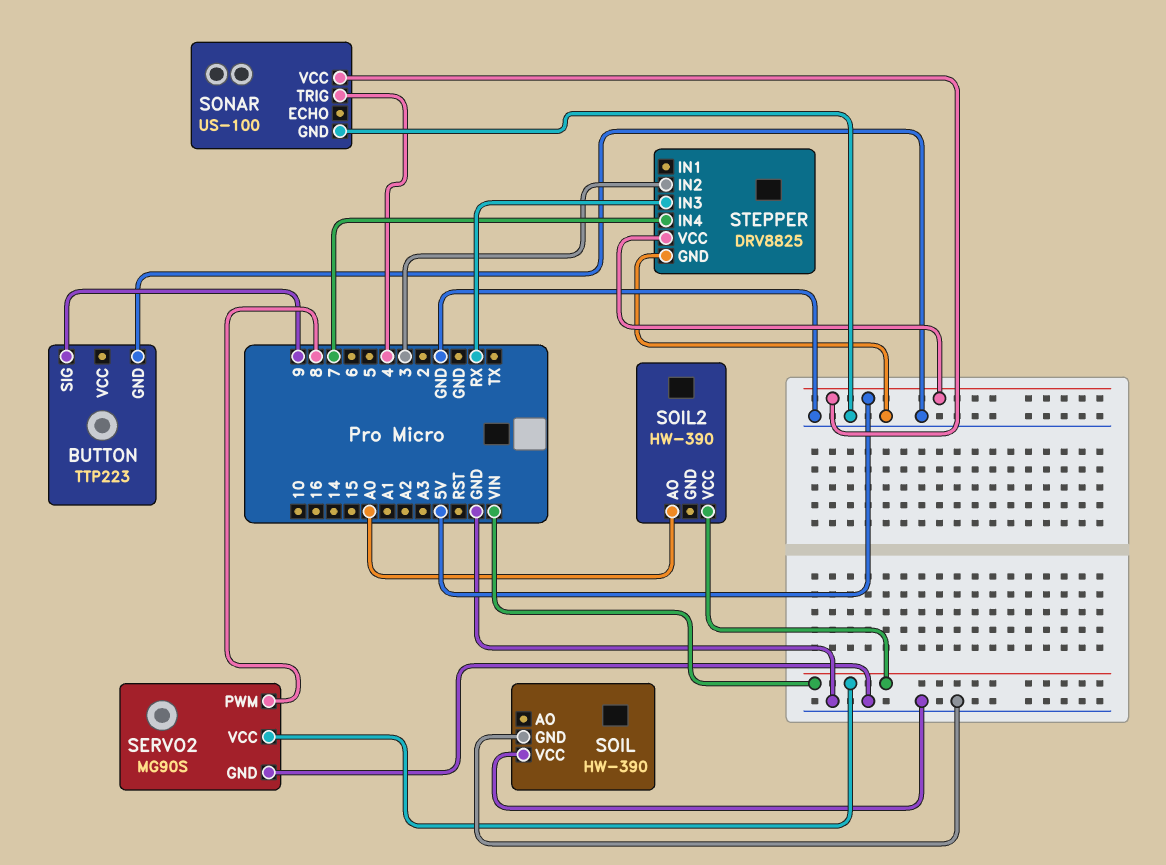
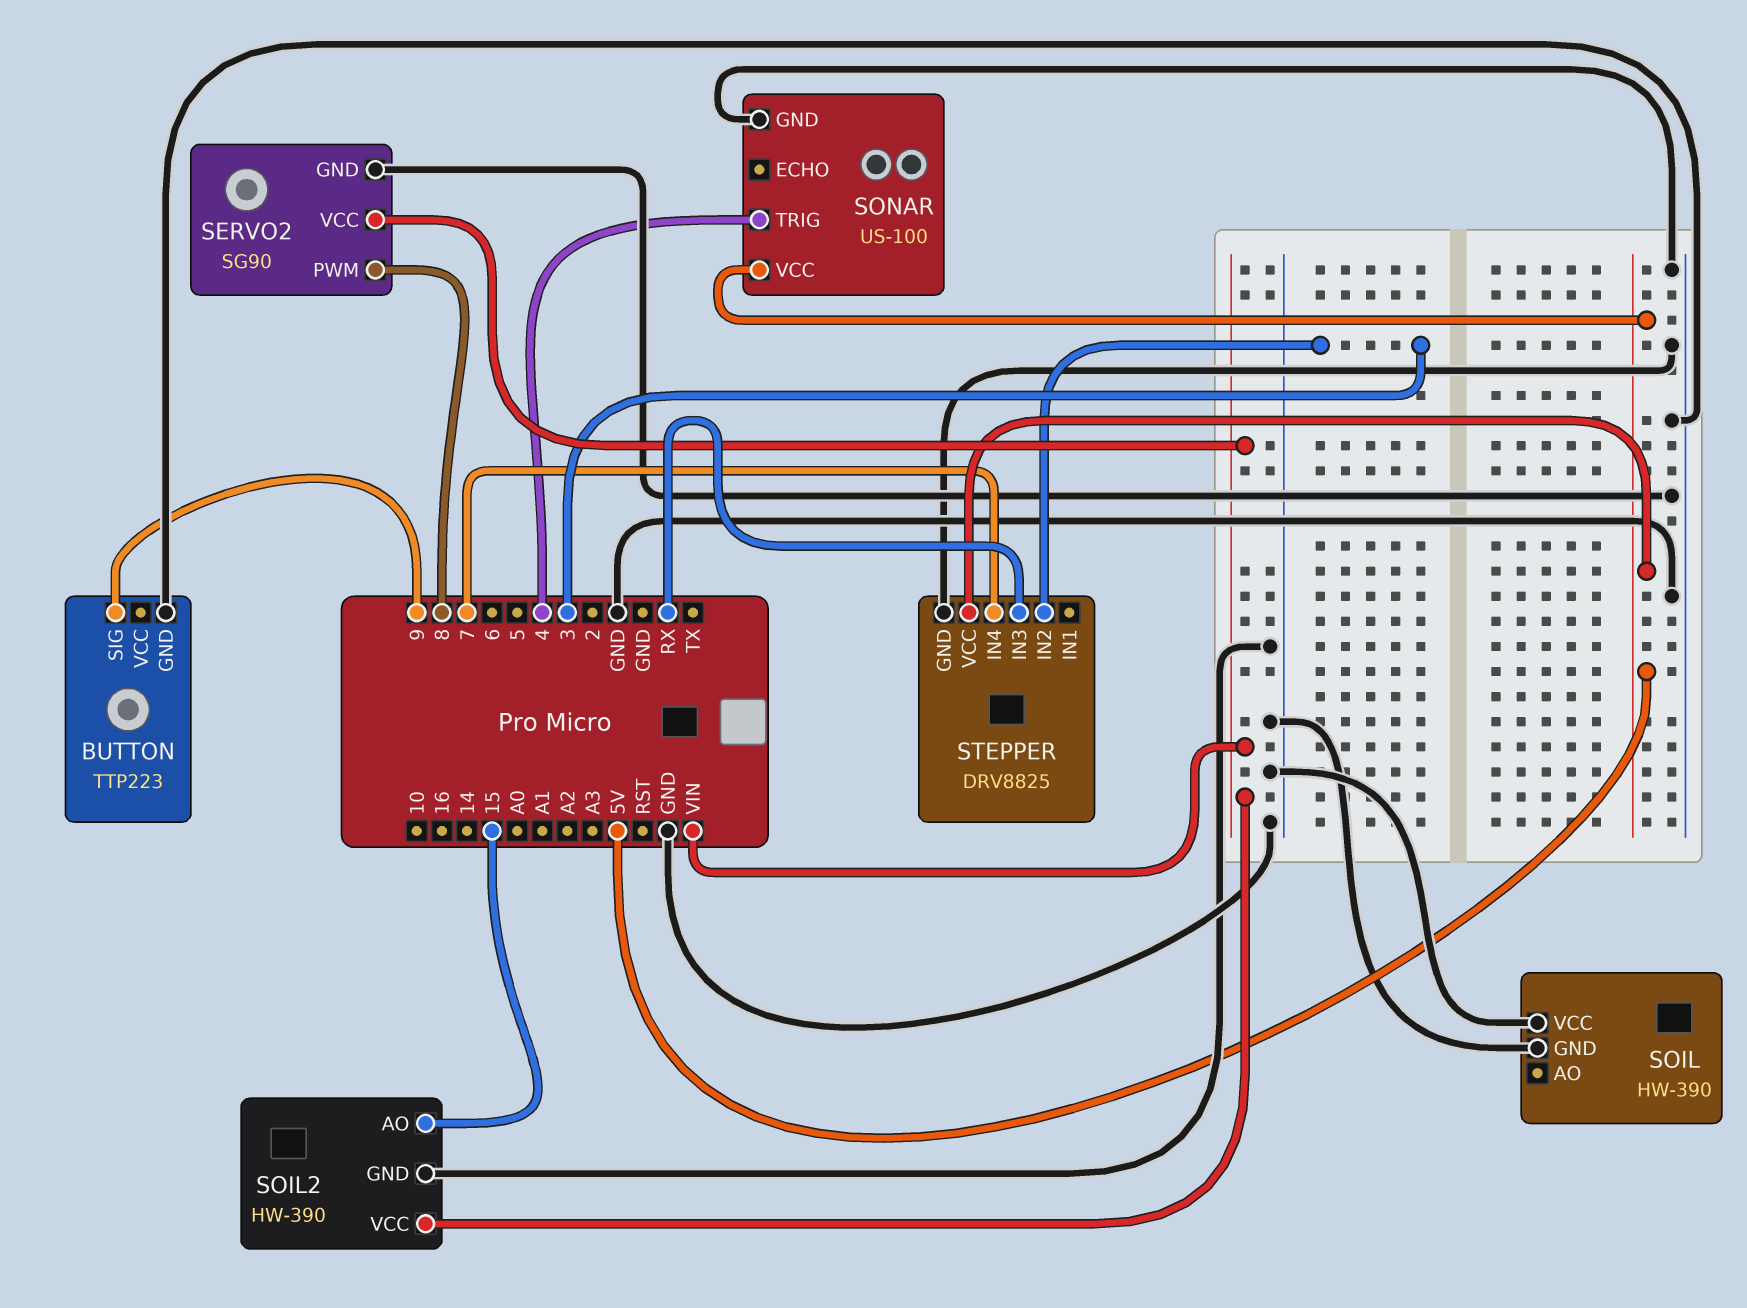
SERVO2: MG90S -> SG90
SOIL2 pin AO: A0 -> 15
SOIL2 pin GND: none -> GND

